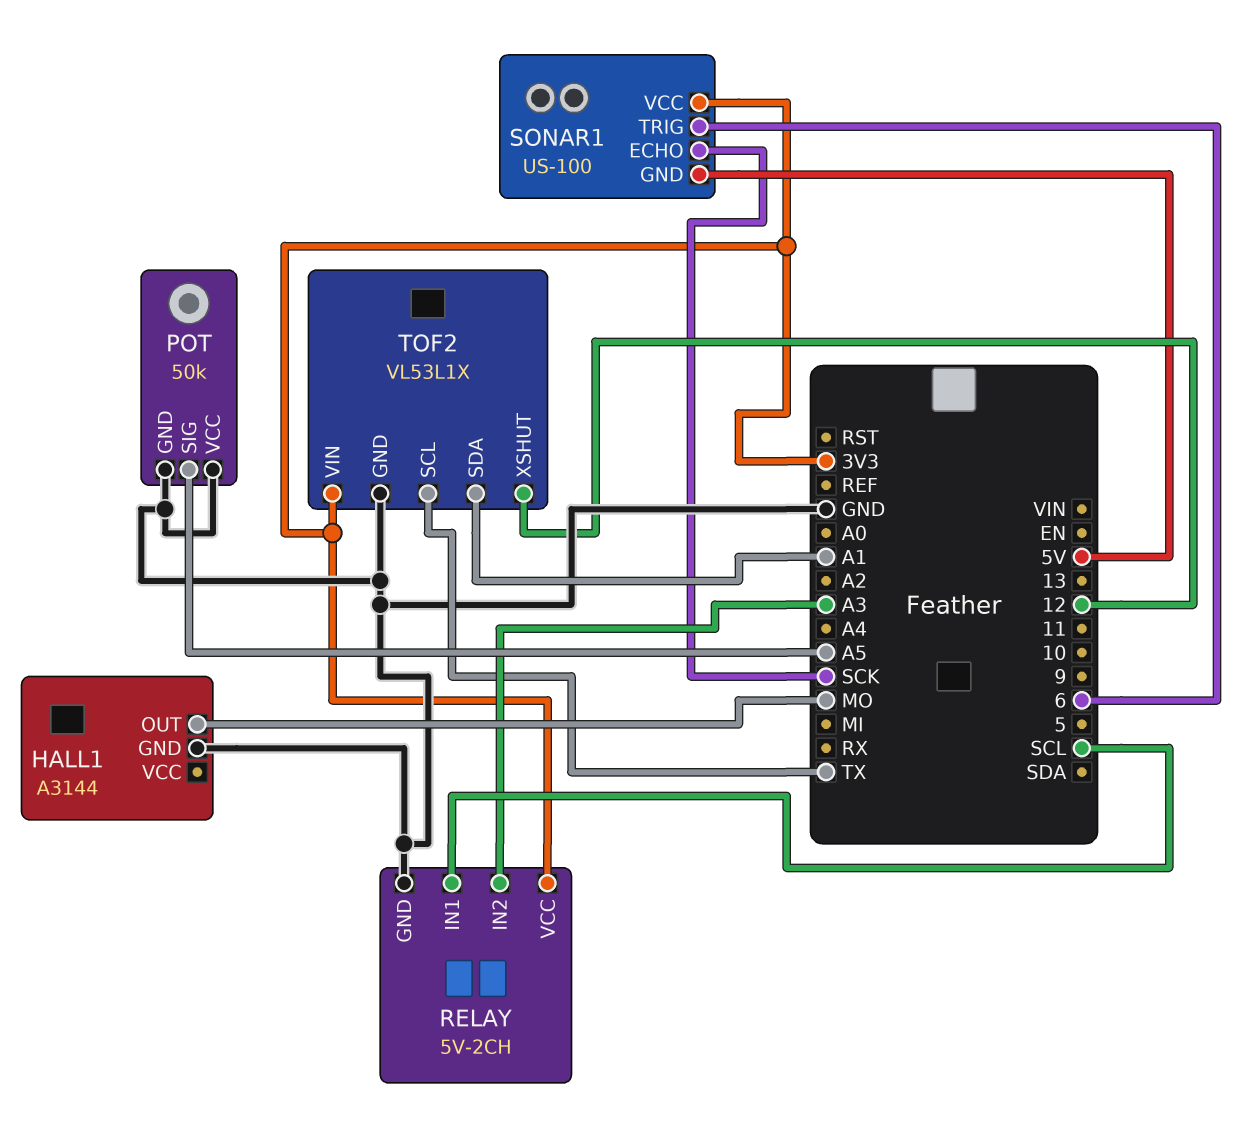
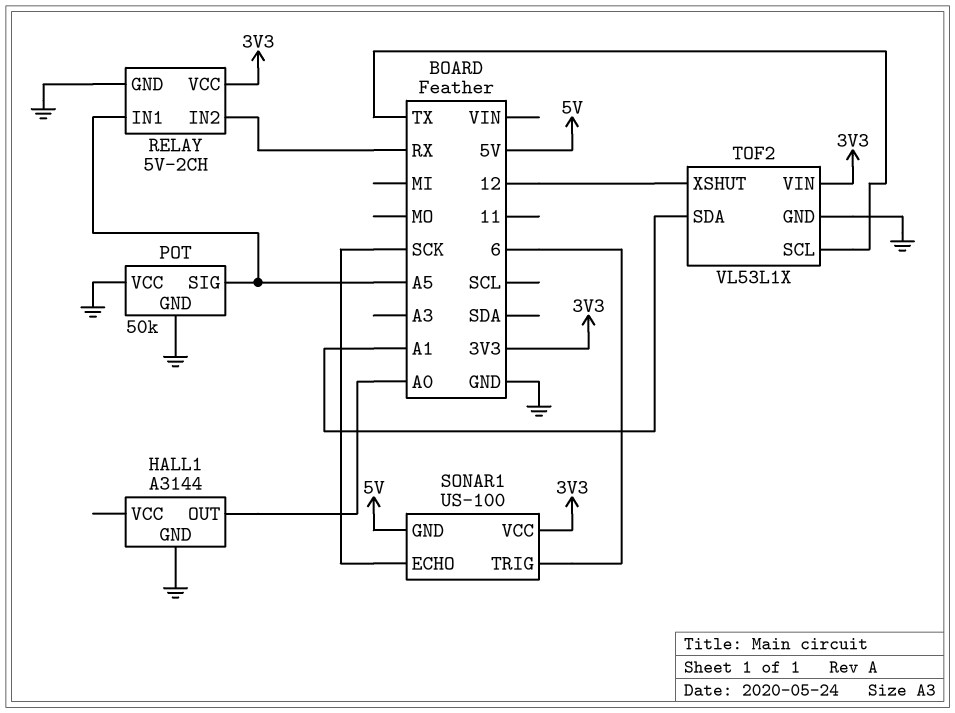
HALL1 pin OUT: MO -> A0
RELAY pin IN1: SCL -> A5
RELAY pin IN2: A3 -> RX

